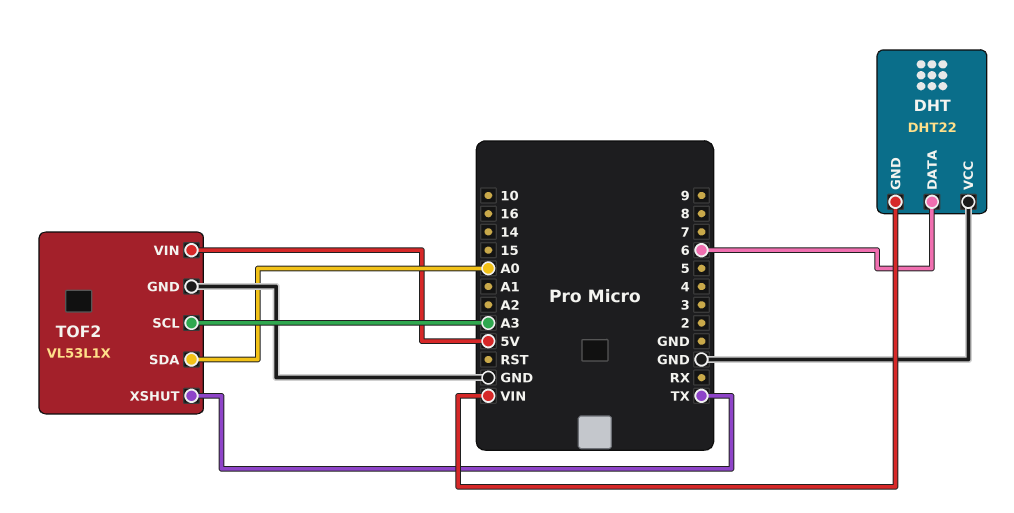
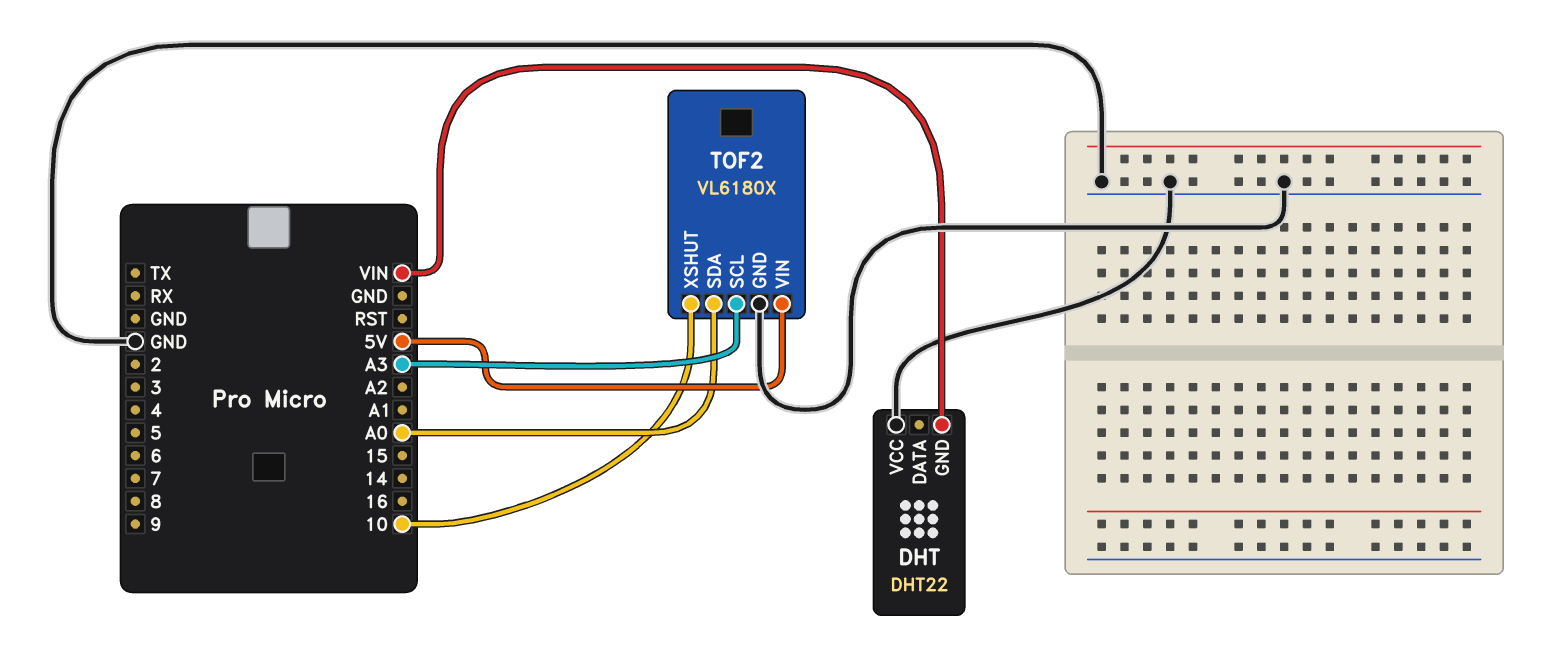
DHT pin DATA: 6 -> none
TOF2: VL53L1X -> VL6180X
TOF2 pin XSHUT: TX -> 10

